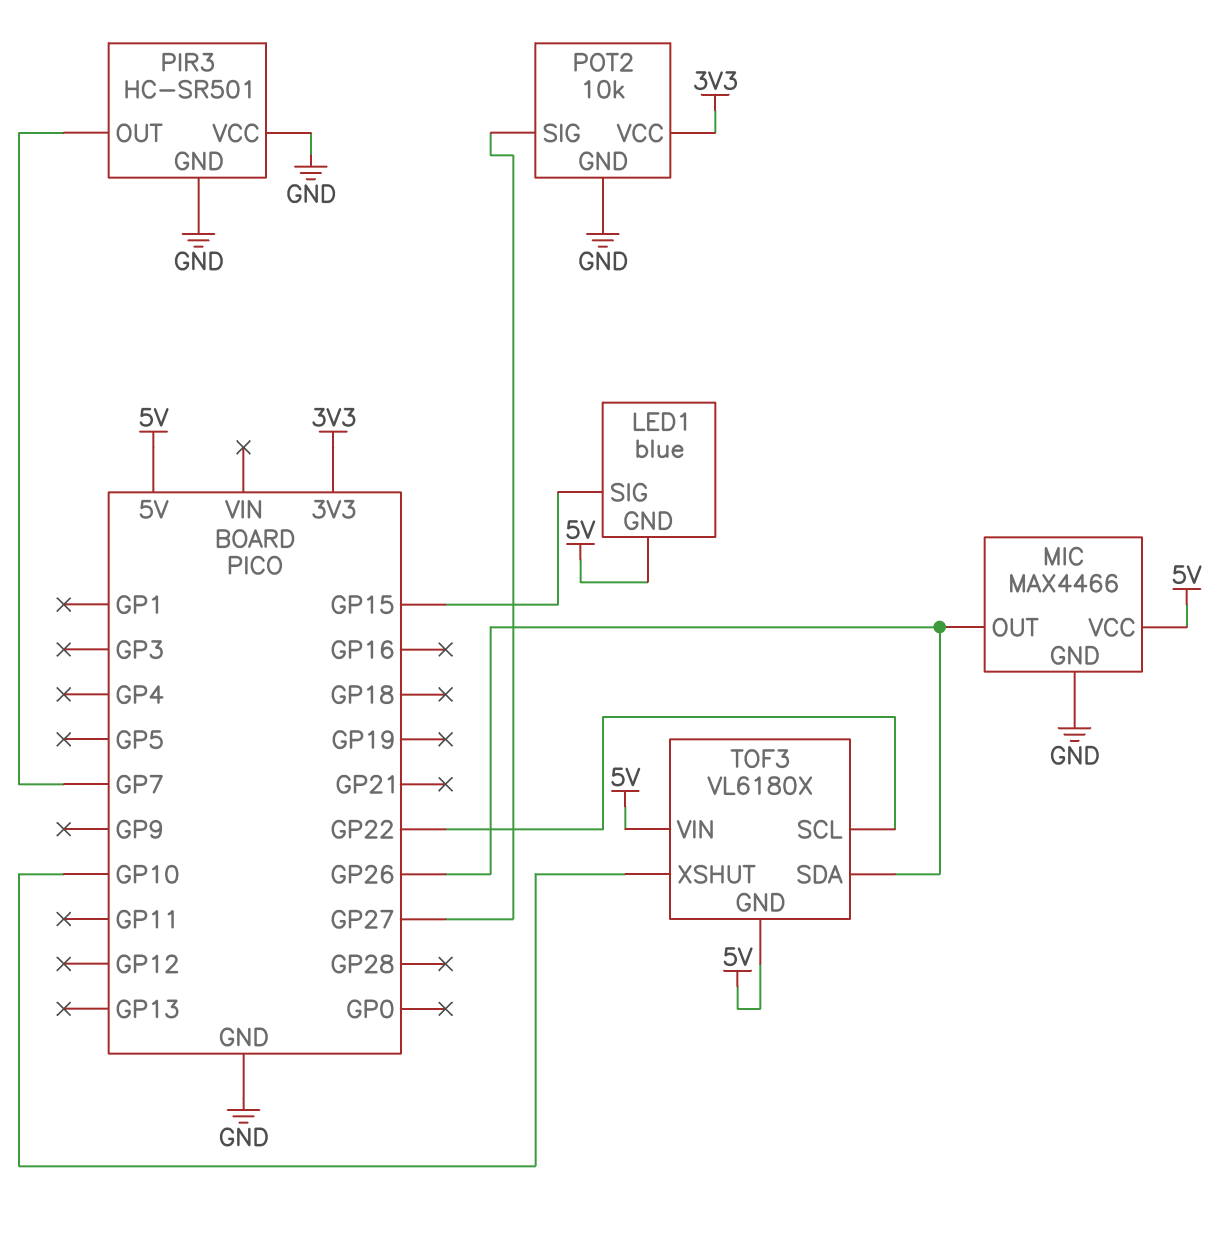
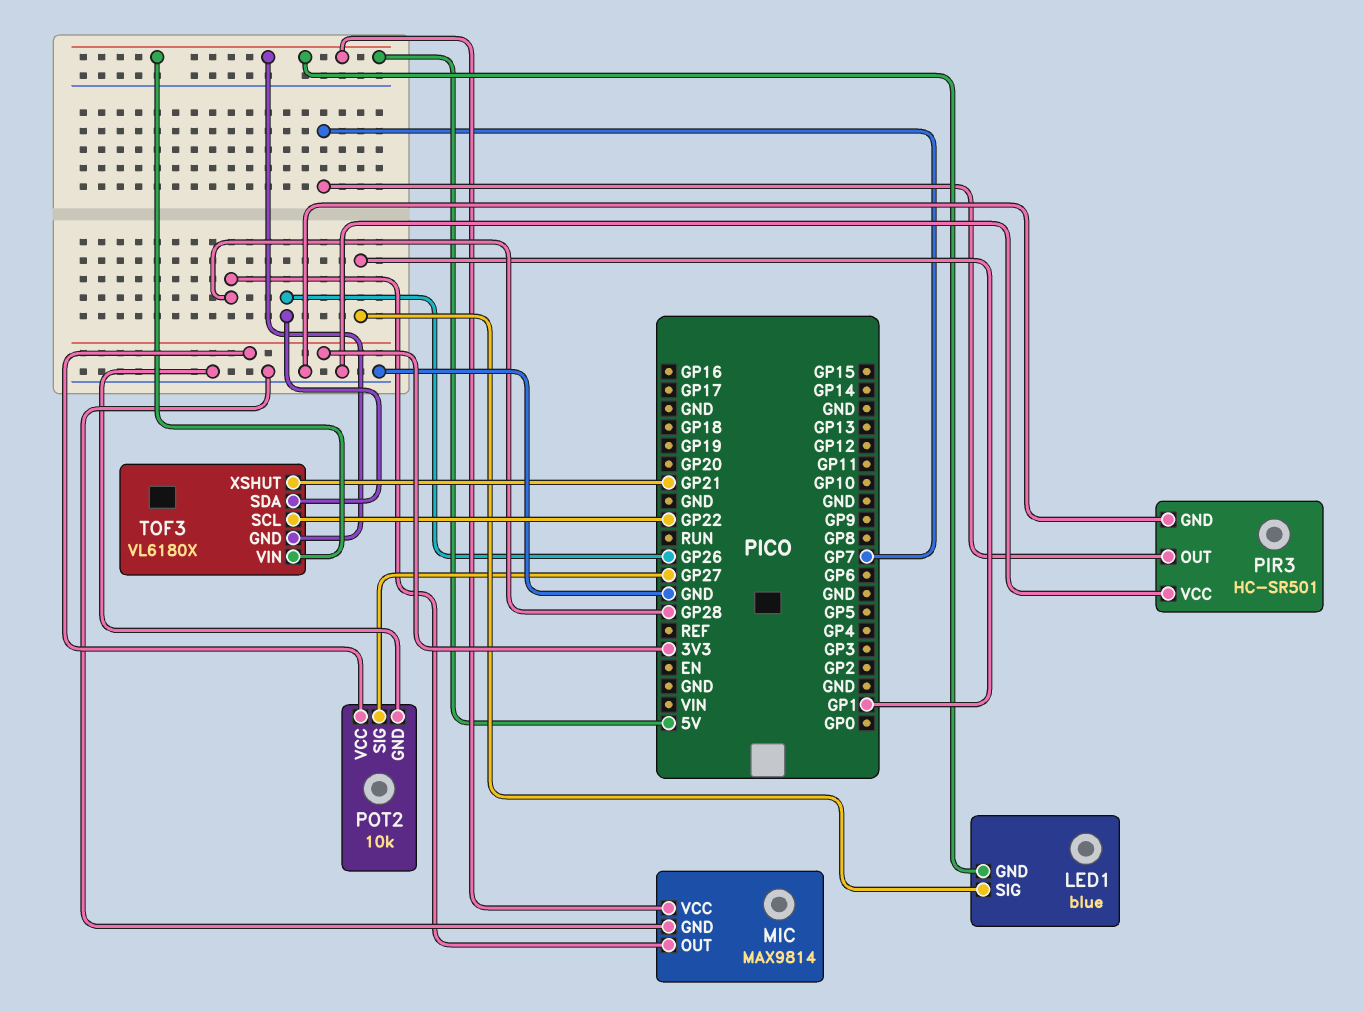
LED1 pin SIG: GP15 -> GP1
MIC: MAX4466 -> MAX9814
MIC pin OUT: GP26 -> GP28
TOF3 pin XSHUT: GP10 -> GP21

